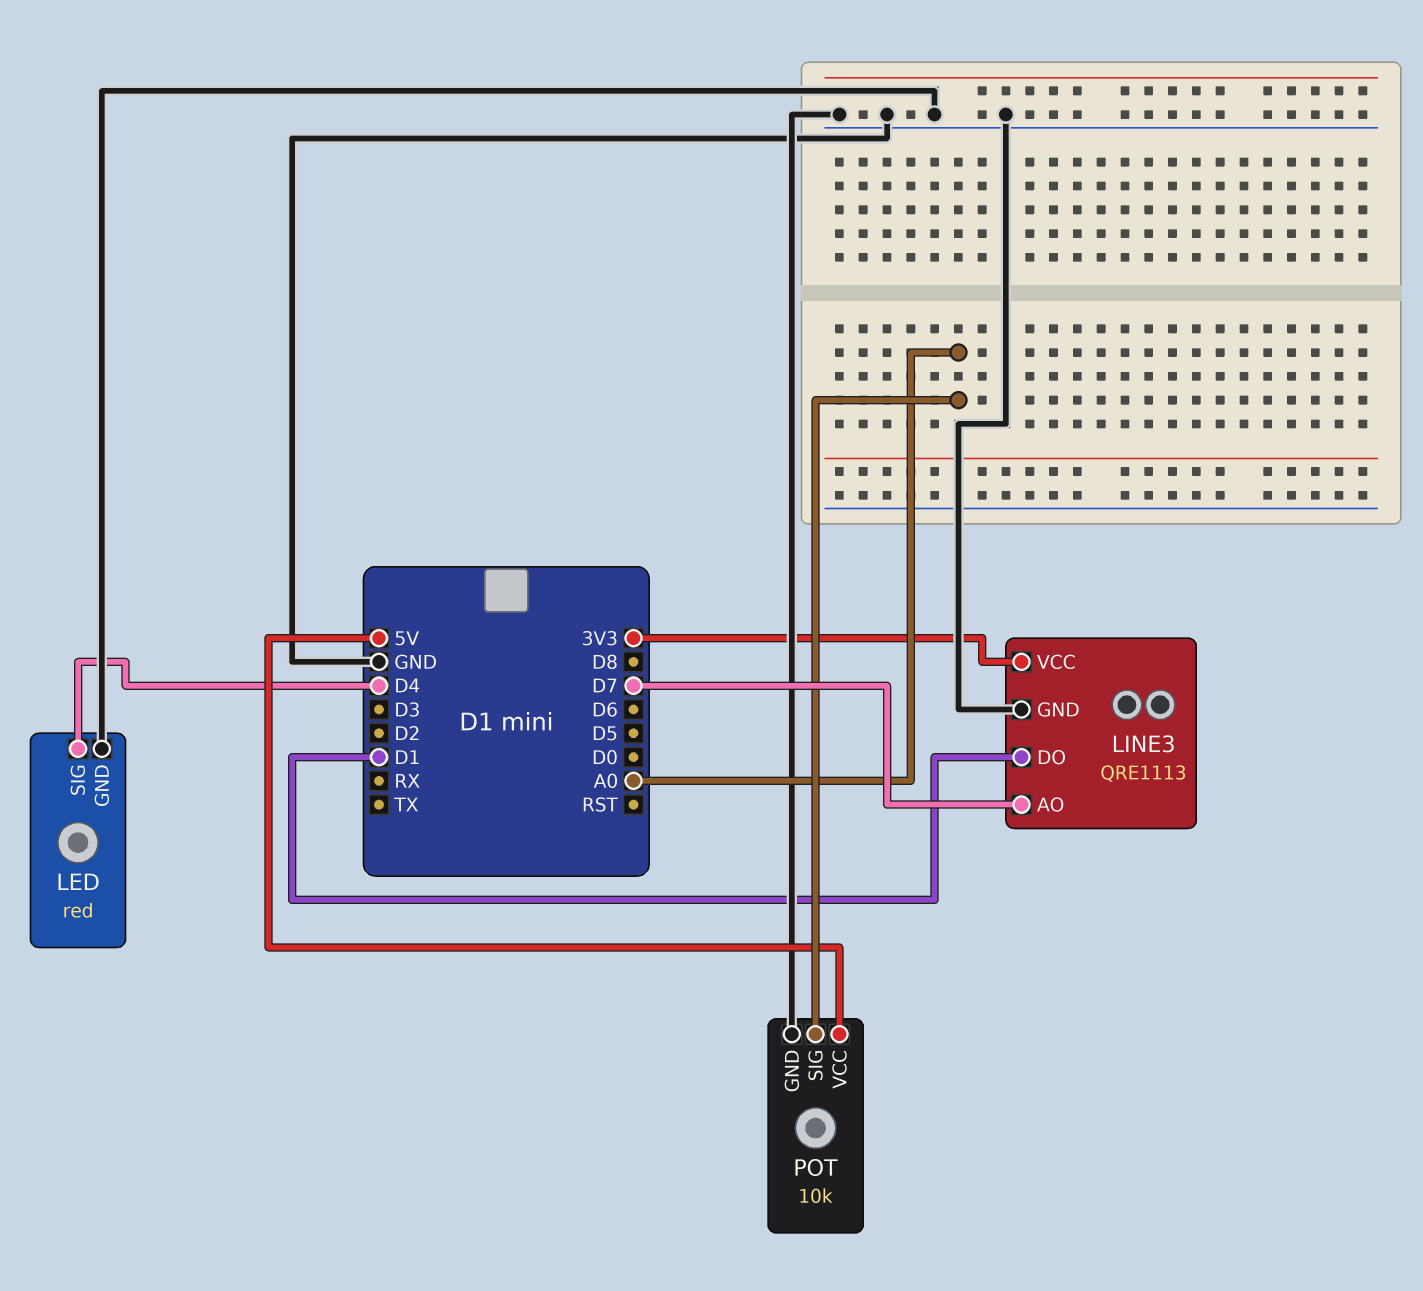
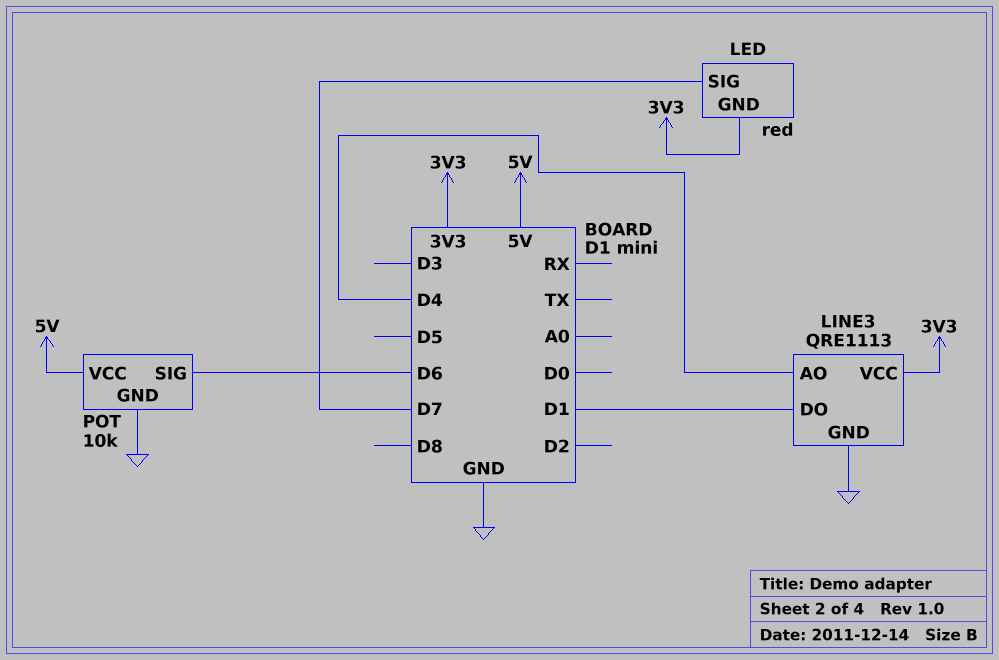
LED pin GND: GND -> 3V3
LED pin SIG: D4 -> D7
LINE3 pin AO: D7 -> D4
POT pin SIG: A0 -> D6

